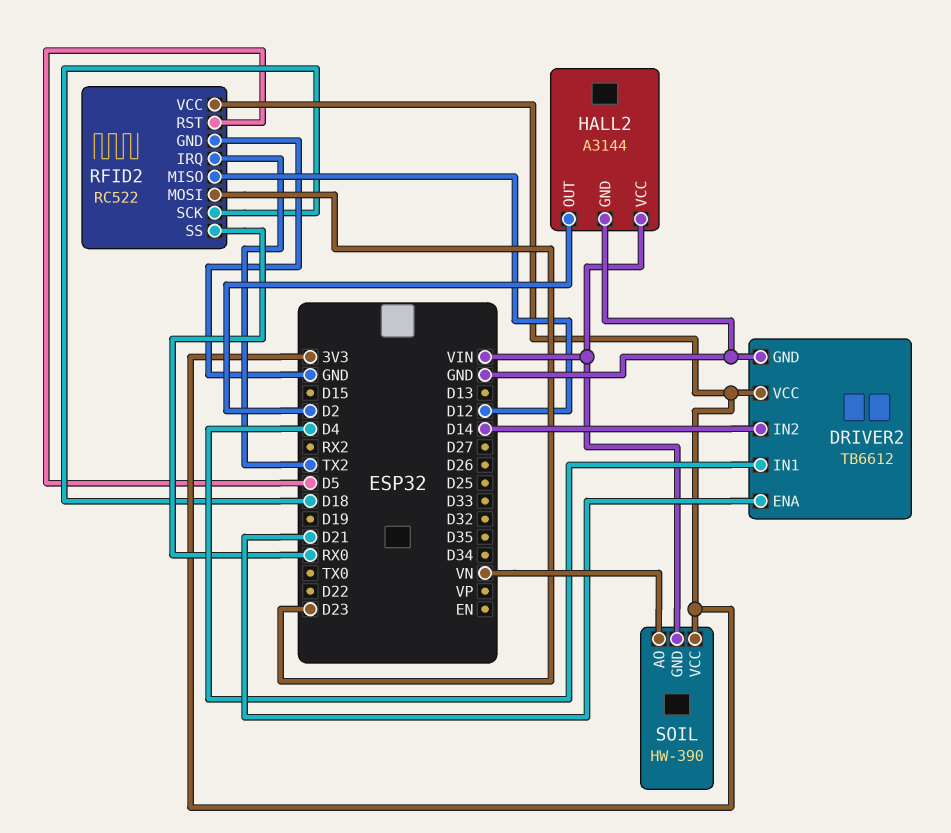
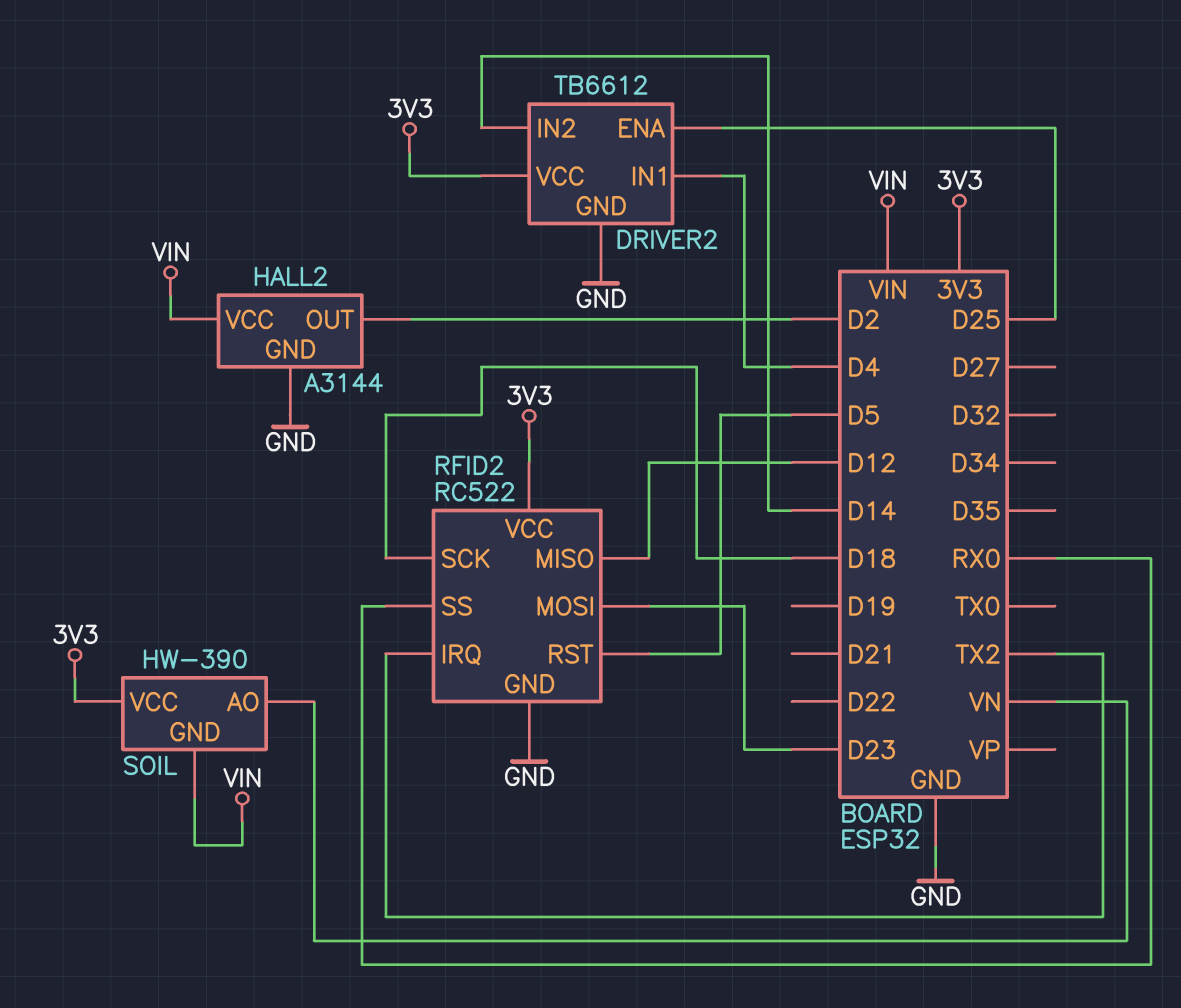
DRIVER2 pin ENA: D21 -> D25

